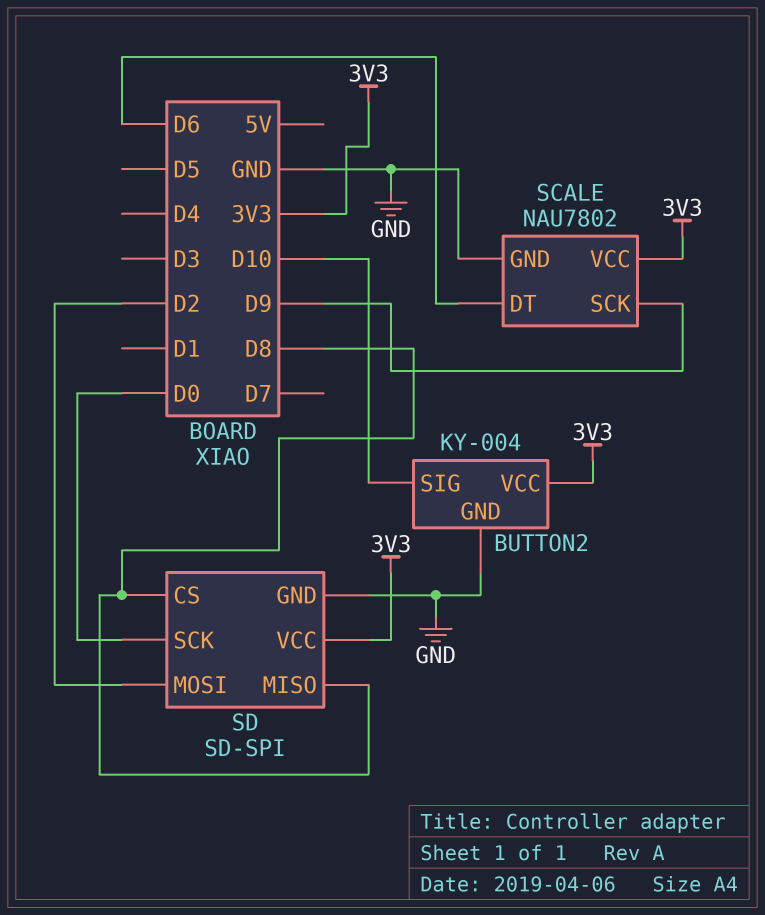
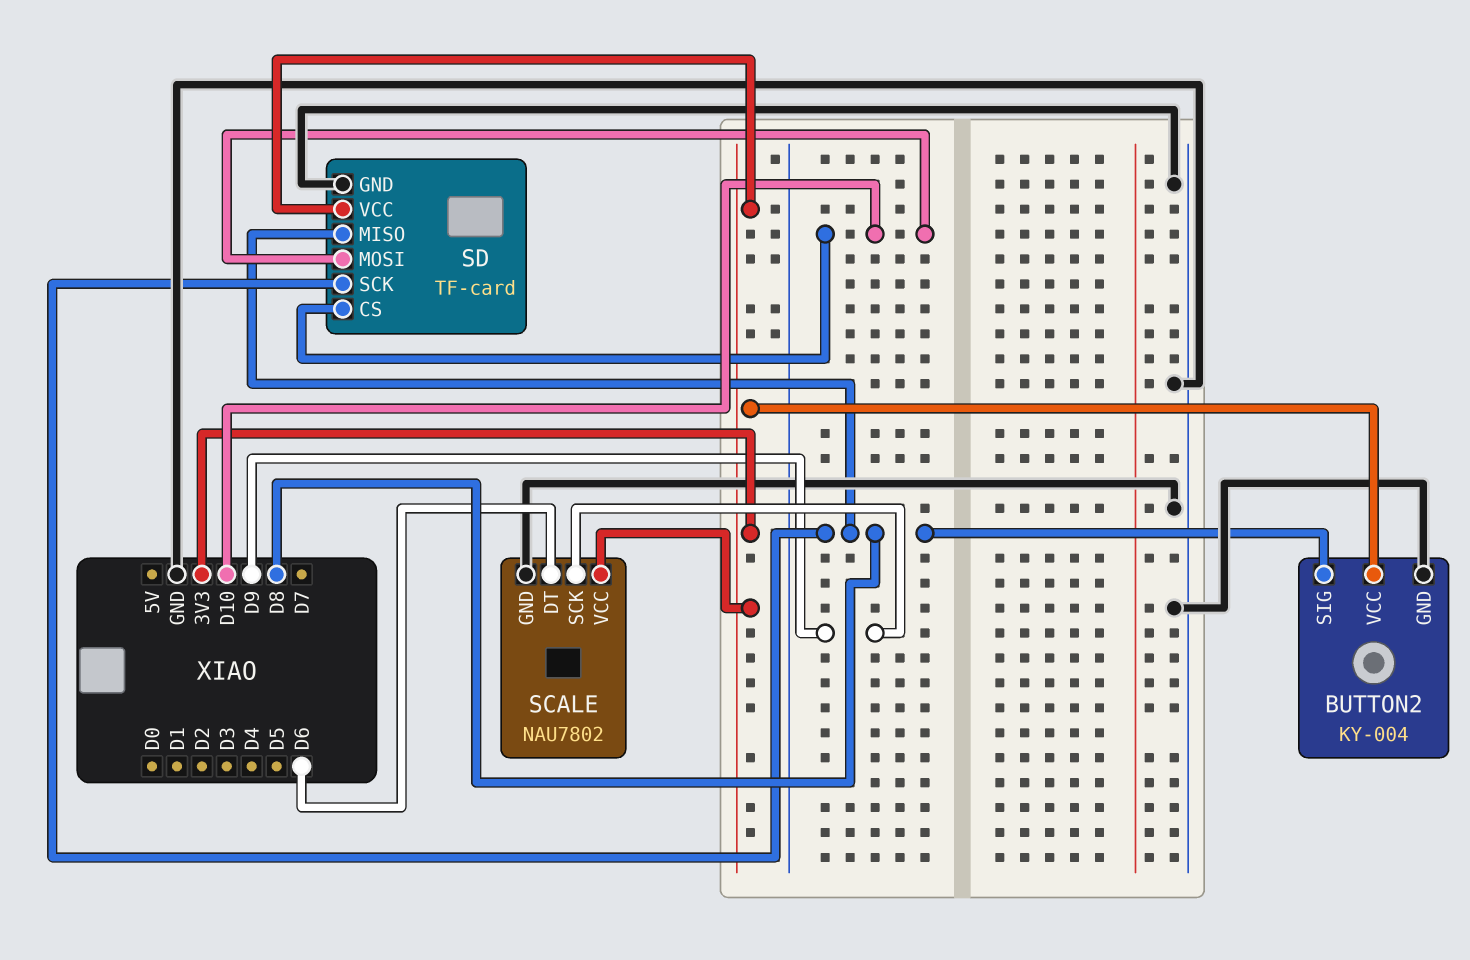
BUTTON2 pin SIG: D10 -> D8
SD: SD-SPI -> TF-card
SD pin CS: D8 -> D10
SD pin MOSI: D2 -> D10
SD pin SCK: D0 -> D8

